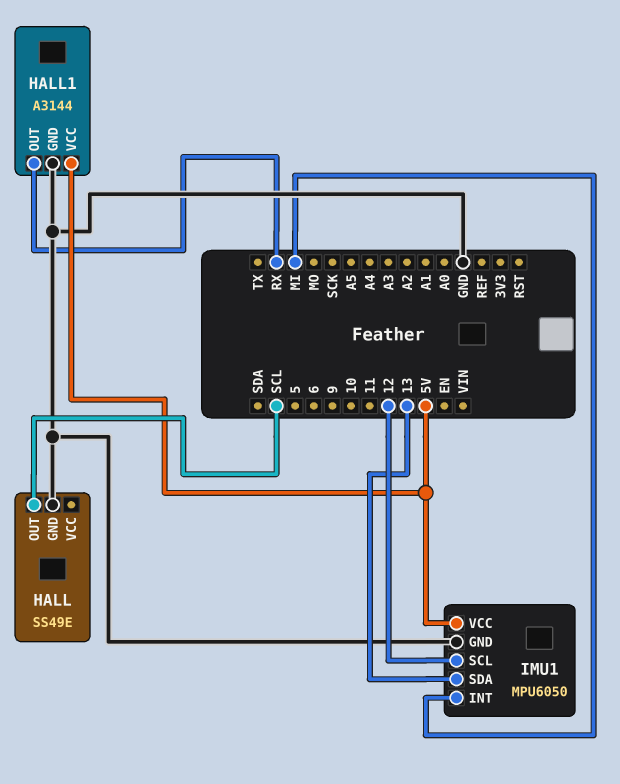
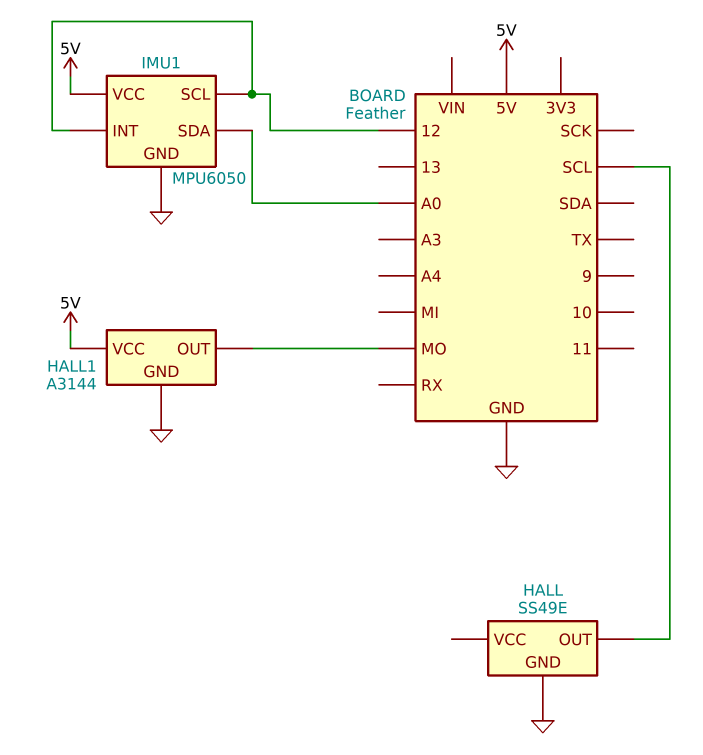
HALL1 pin OUT: RX -> MO
IMU1 pin INT: MI -> 12
IMU1 pin SDA: 13 -> A0

